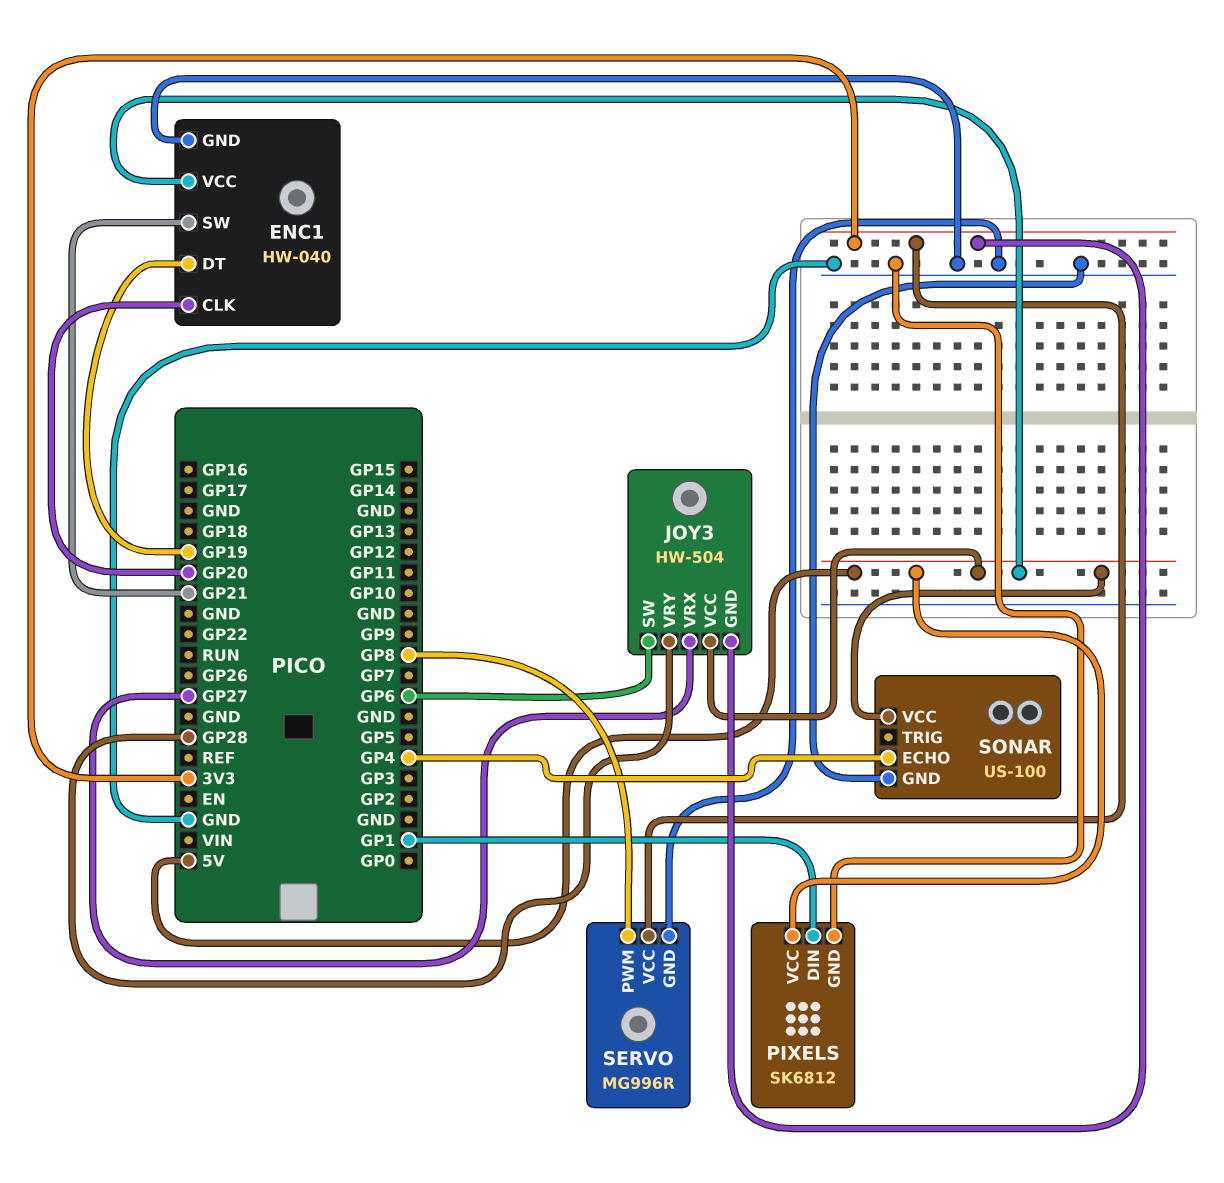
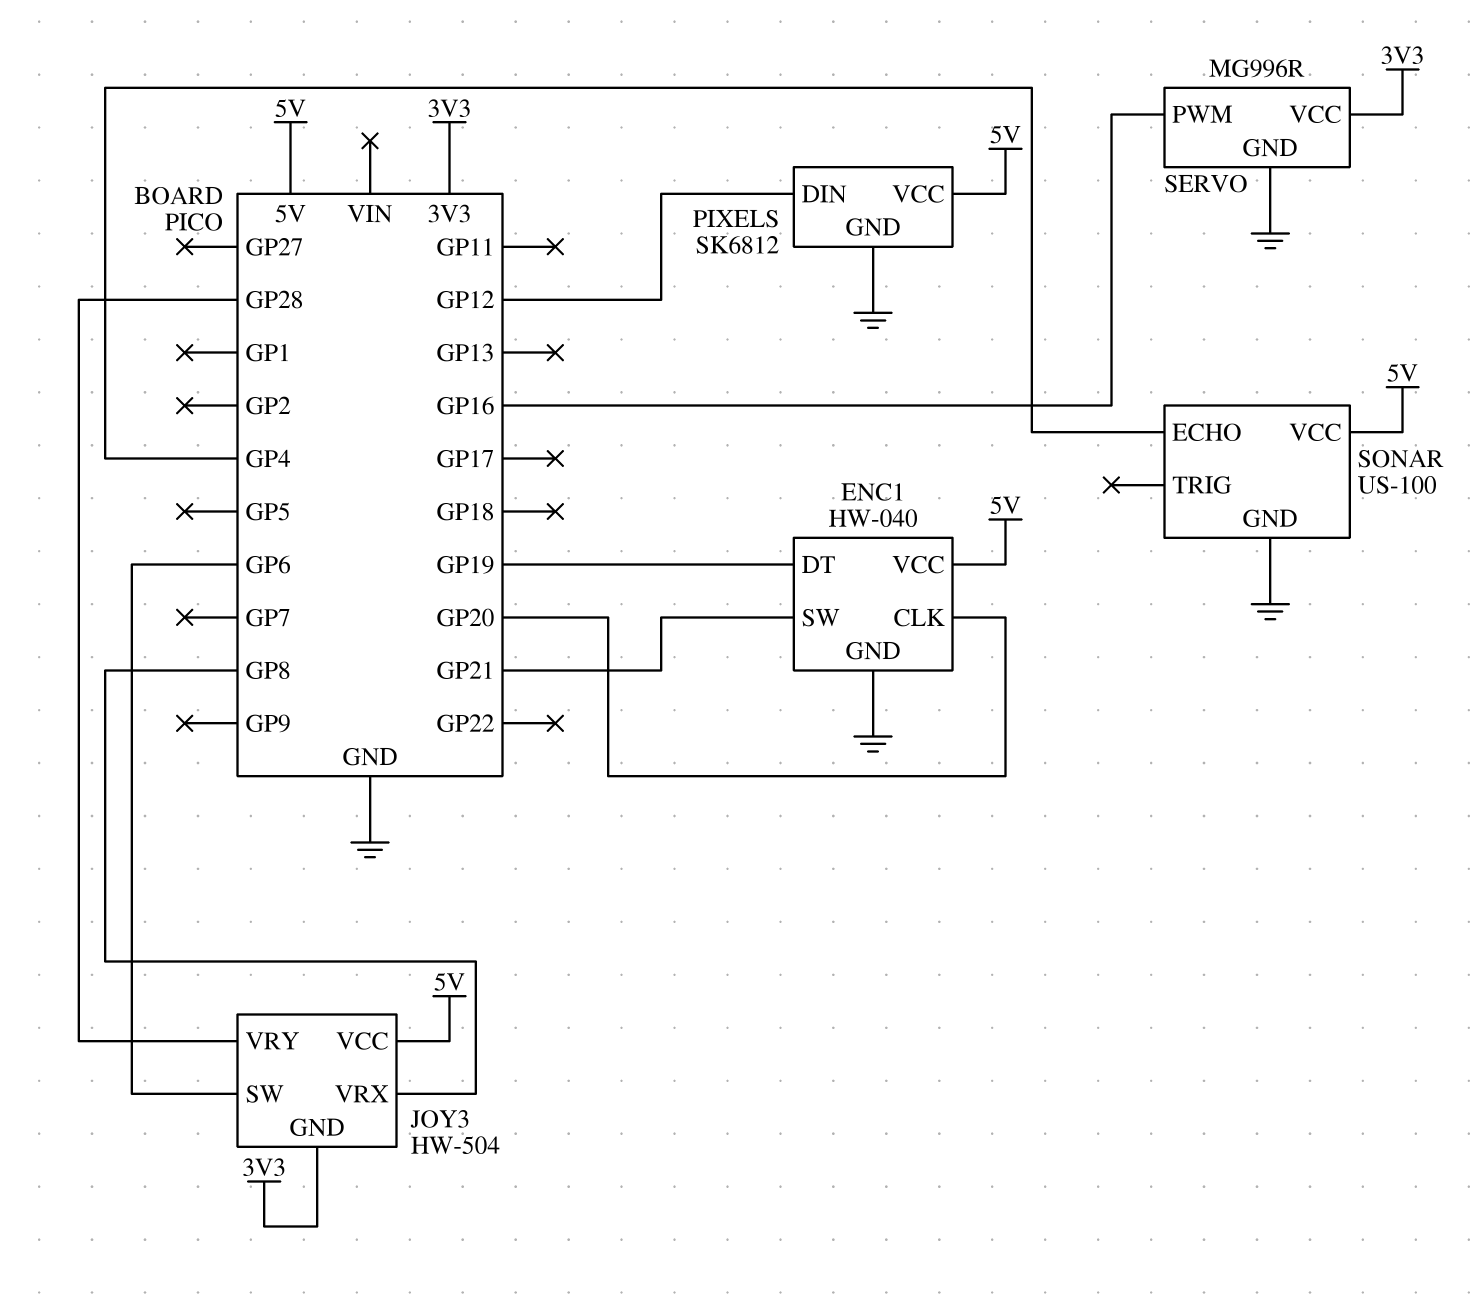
JOY3 pin VRX: GP27 -> GP8
PIXELS pin DIN: GP1 -> GP12
SERVO pin PWM: GP8 -> GP16

